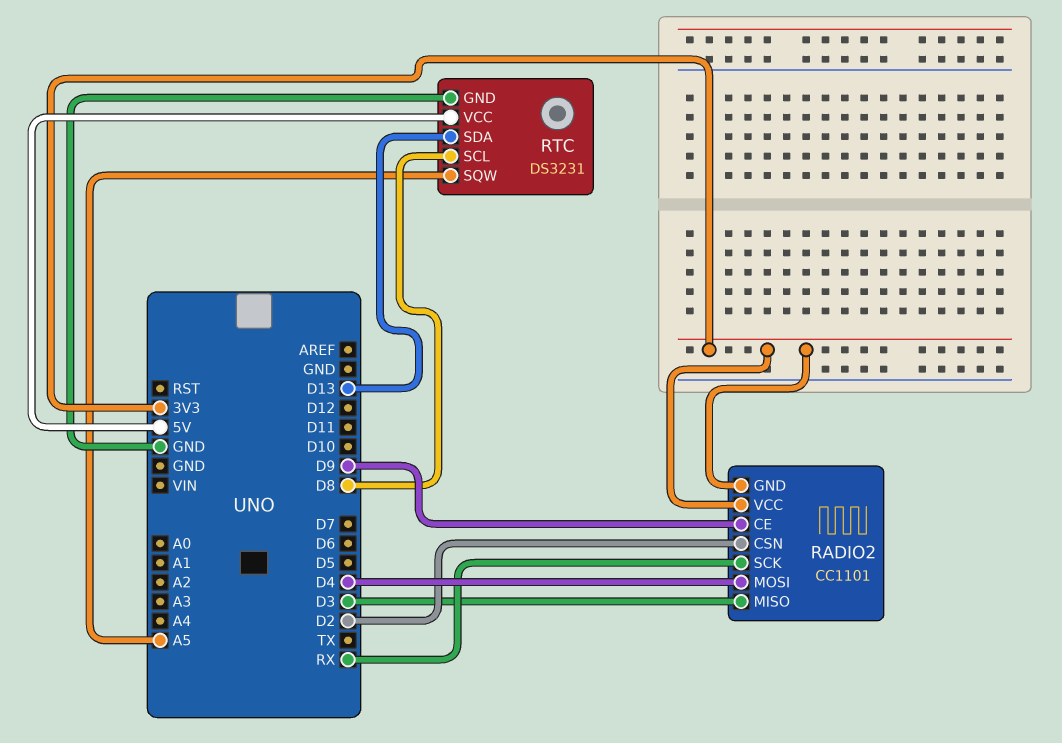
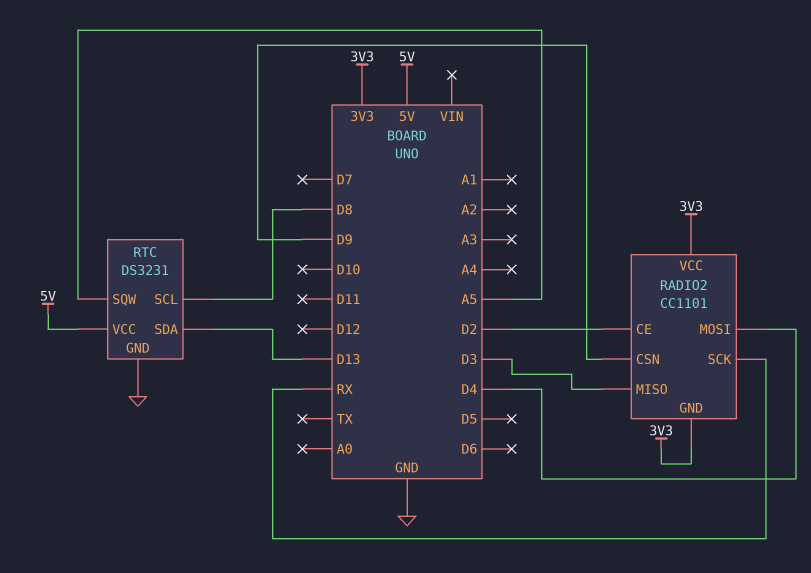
RADIO2 pin CE: D9 -> D2
RADIO2 pin CSN: D2 -> D9

